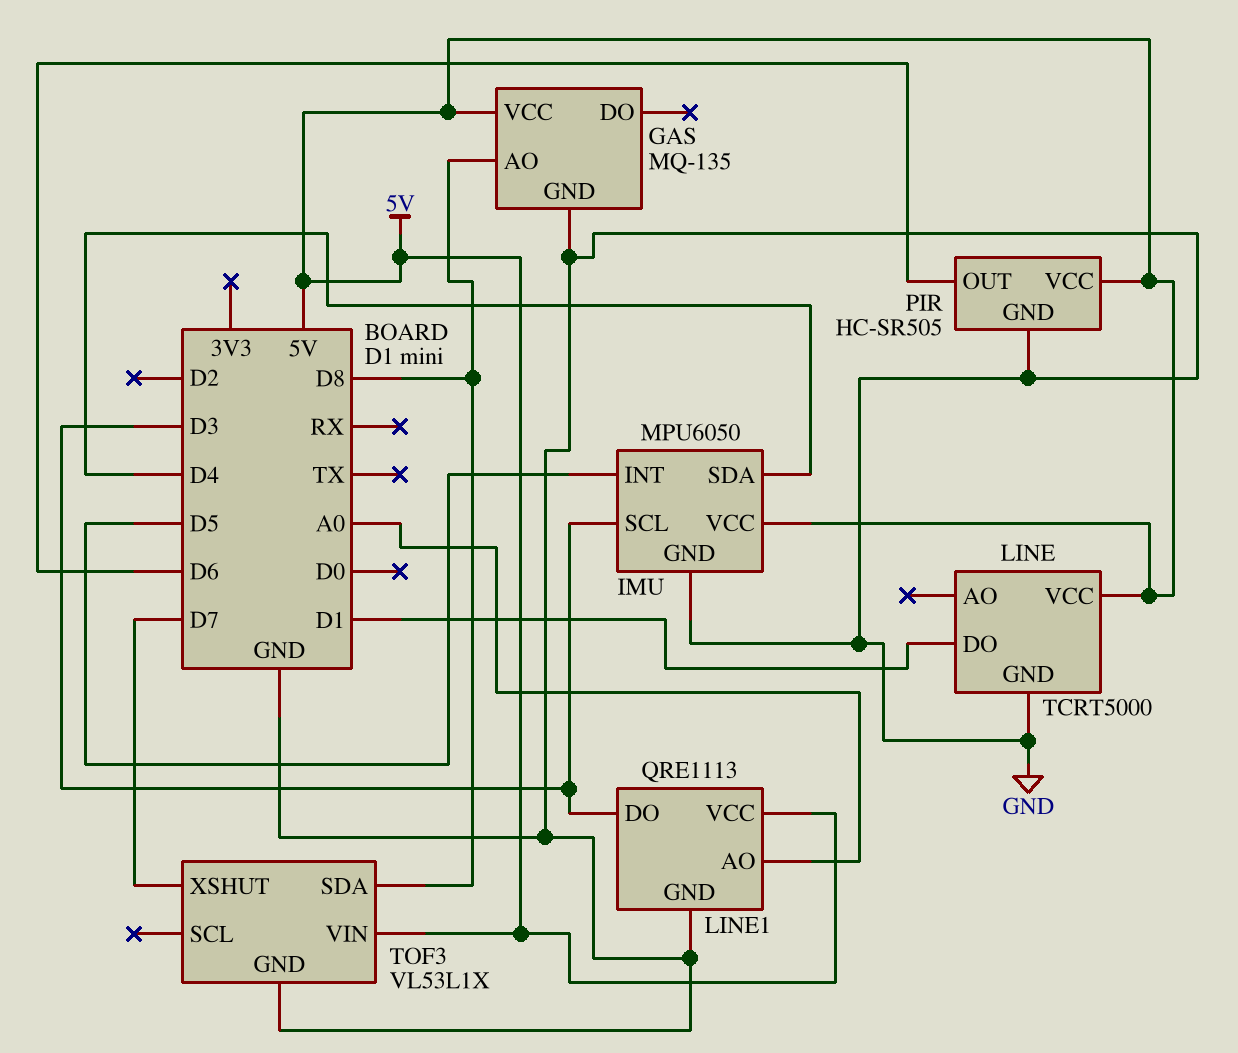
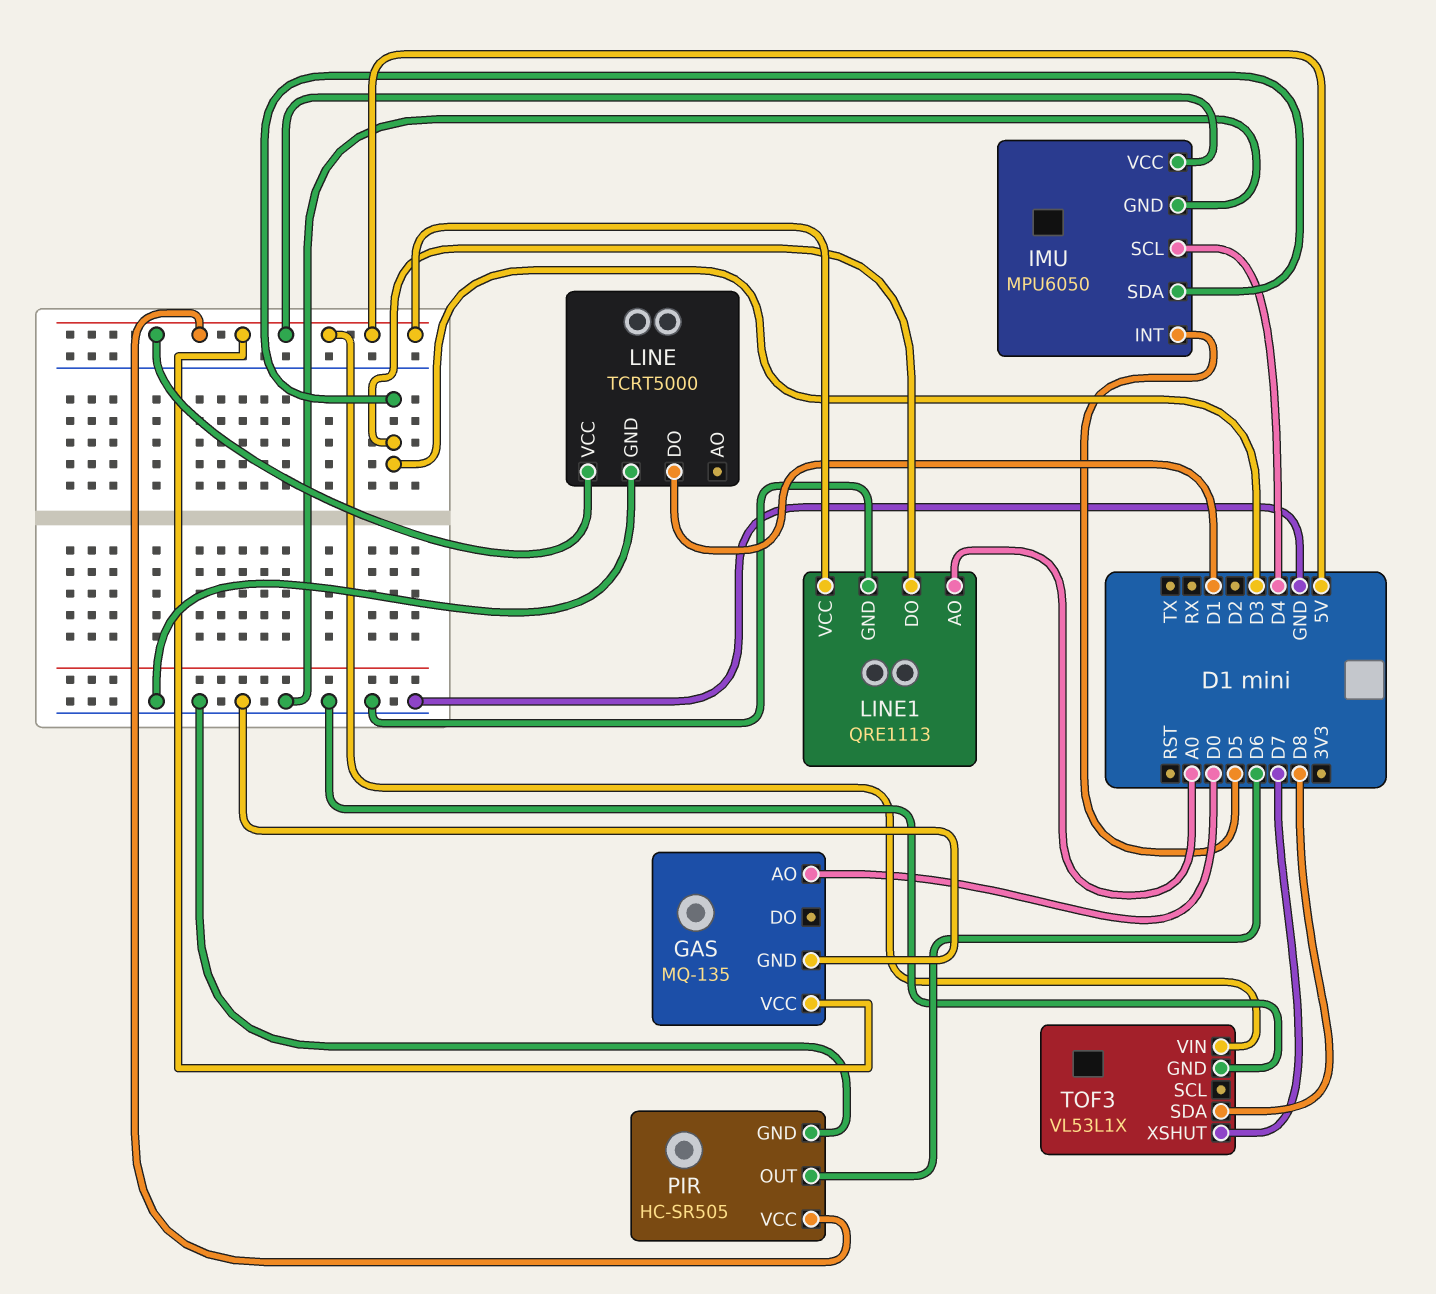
GAS pin AO: D8 -> D0
IMU pin SCL: D3 -> D4
IMU pin SDA: D4 -> D3

